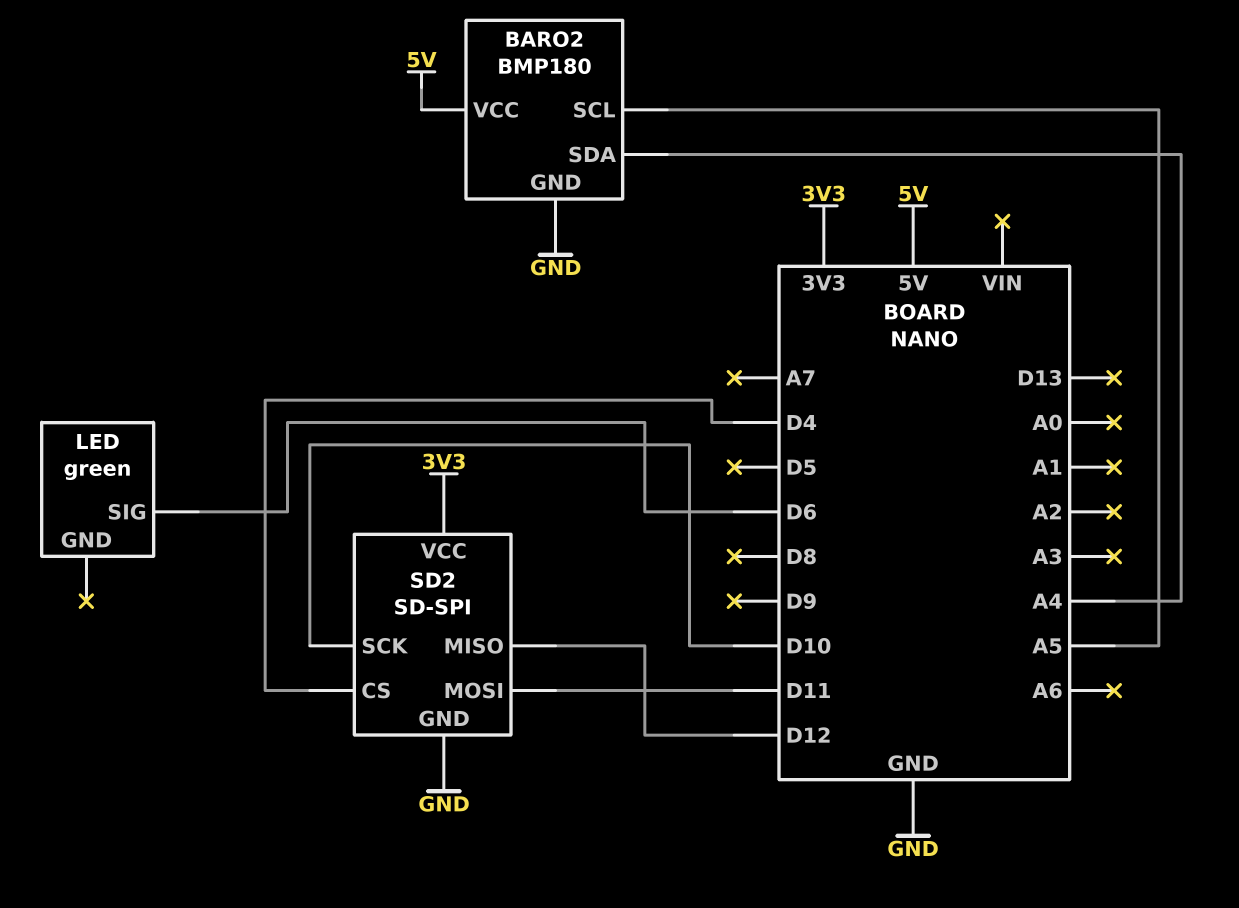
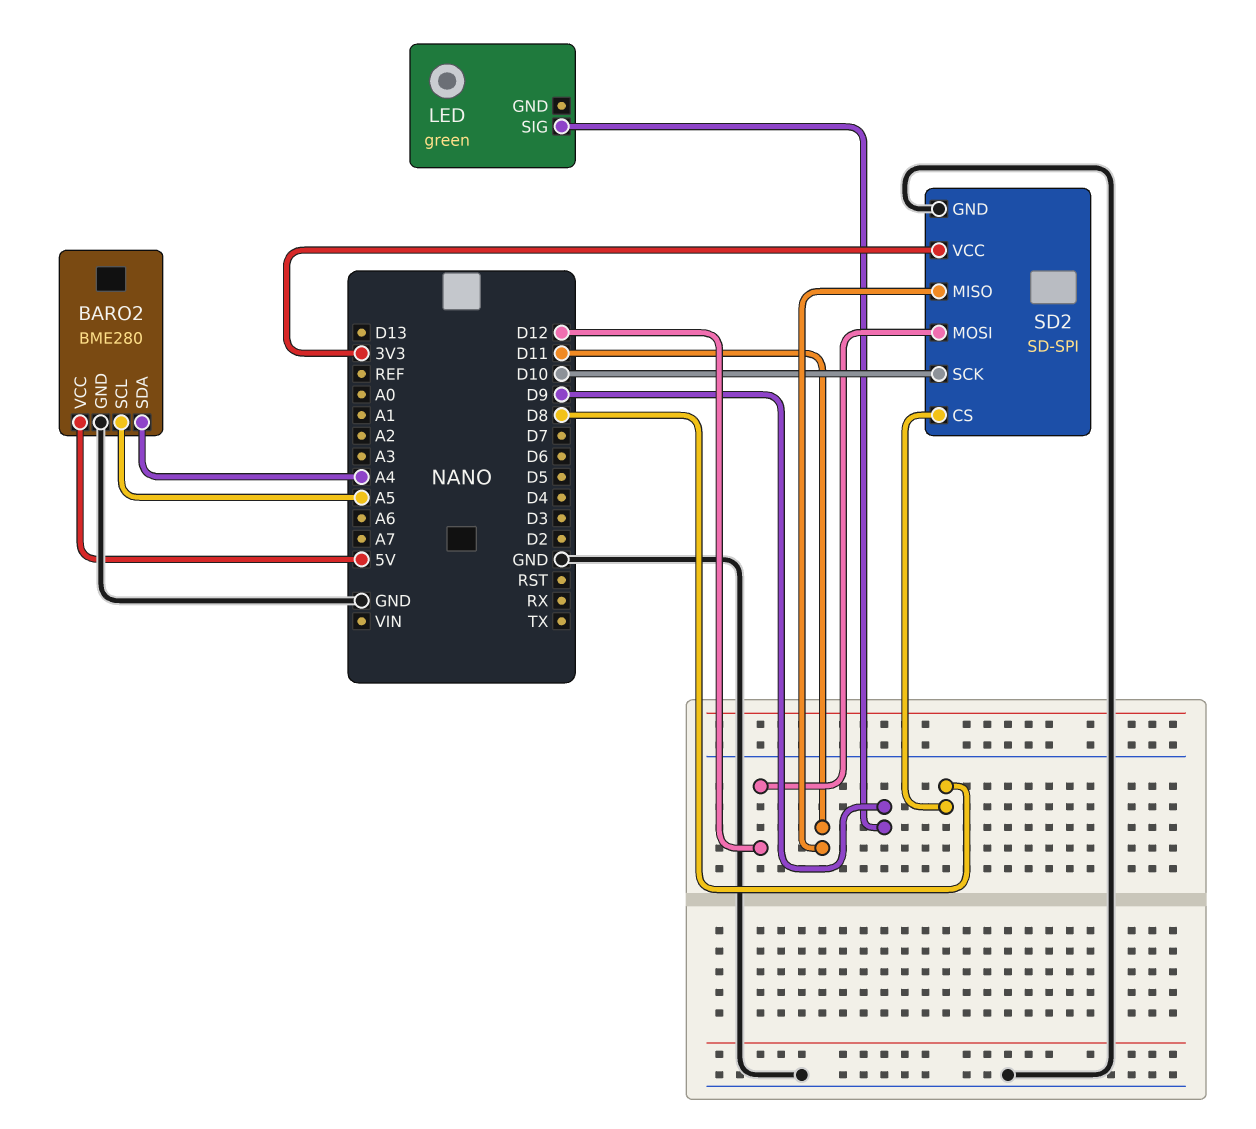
BARO2: BMP180 -> BME280
LED pin SIG: D6 -> D9
SD2 pin CS: D4 -> D8
SD2 pin MISO: D12 -> D11
SD2 pin MOSI: D11 -> D12

